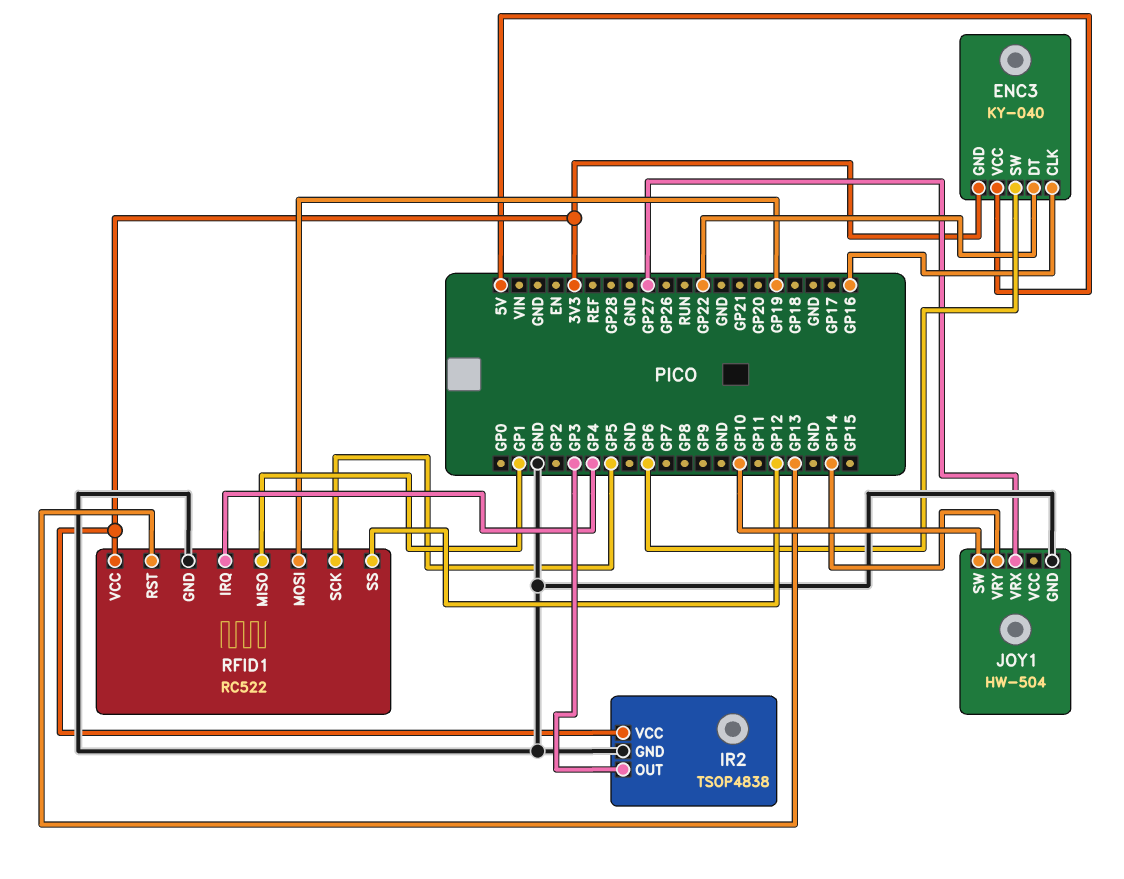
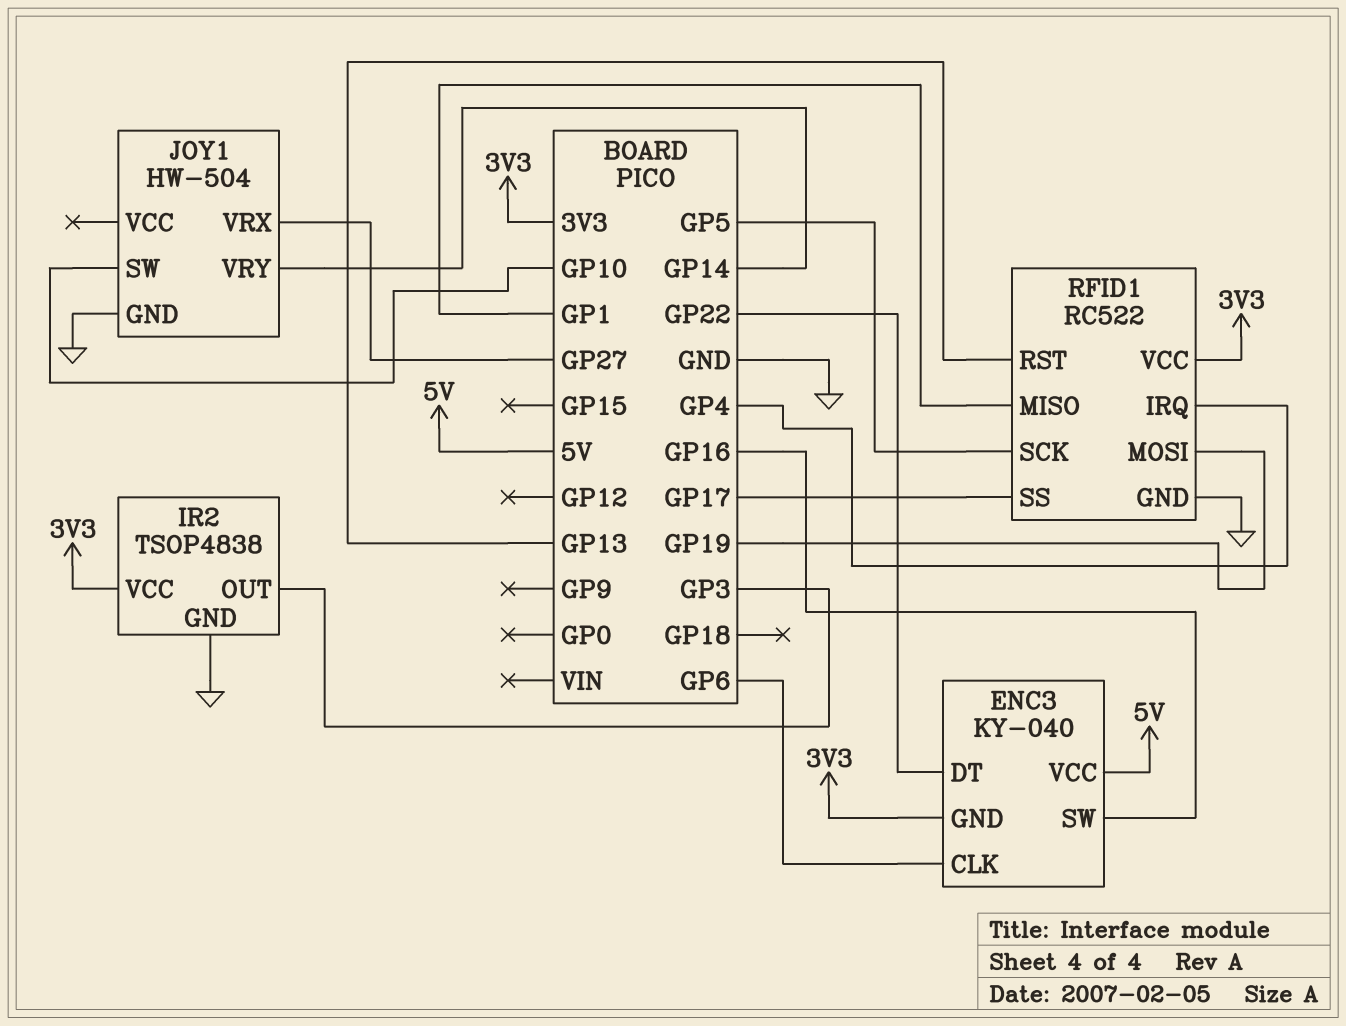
ENC3 pin CLK: GP16 -> GP6
ENC3 pin SW: GP6 -> GP16
RFID1 pin SS: GP12 -> GP17

